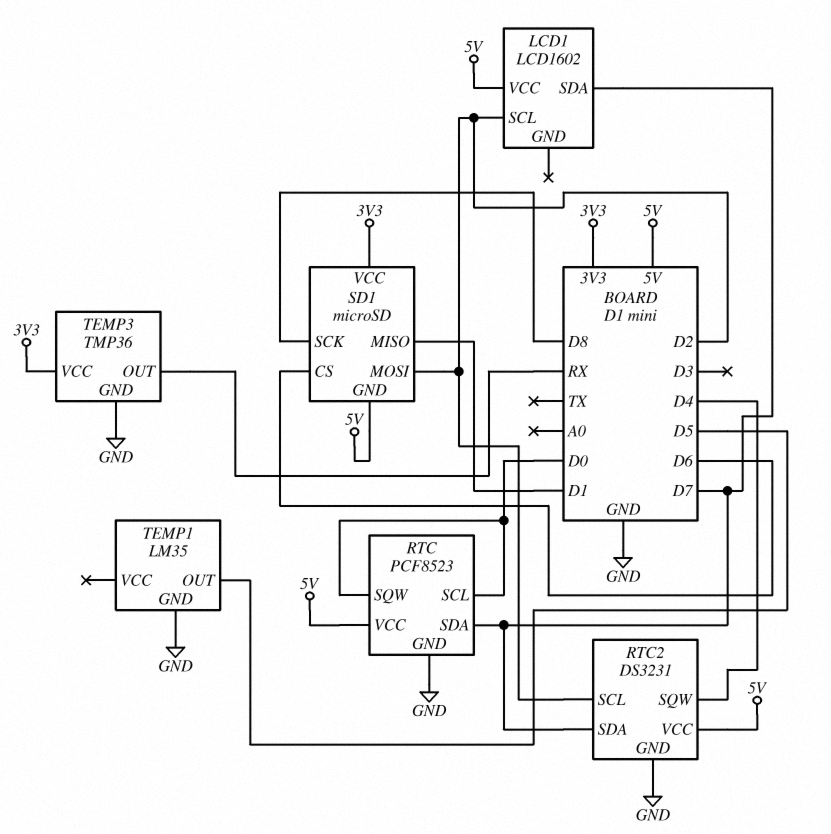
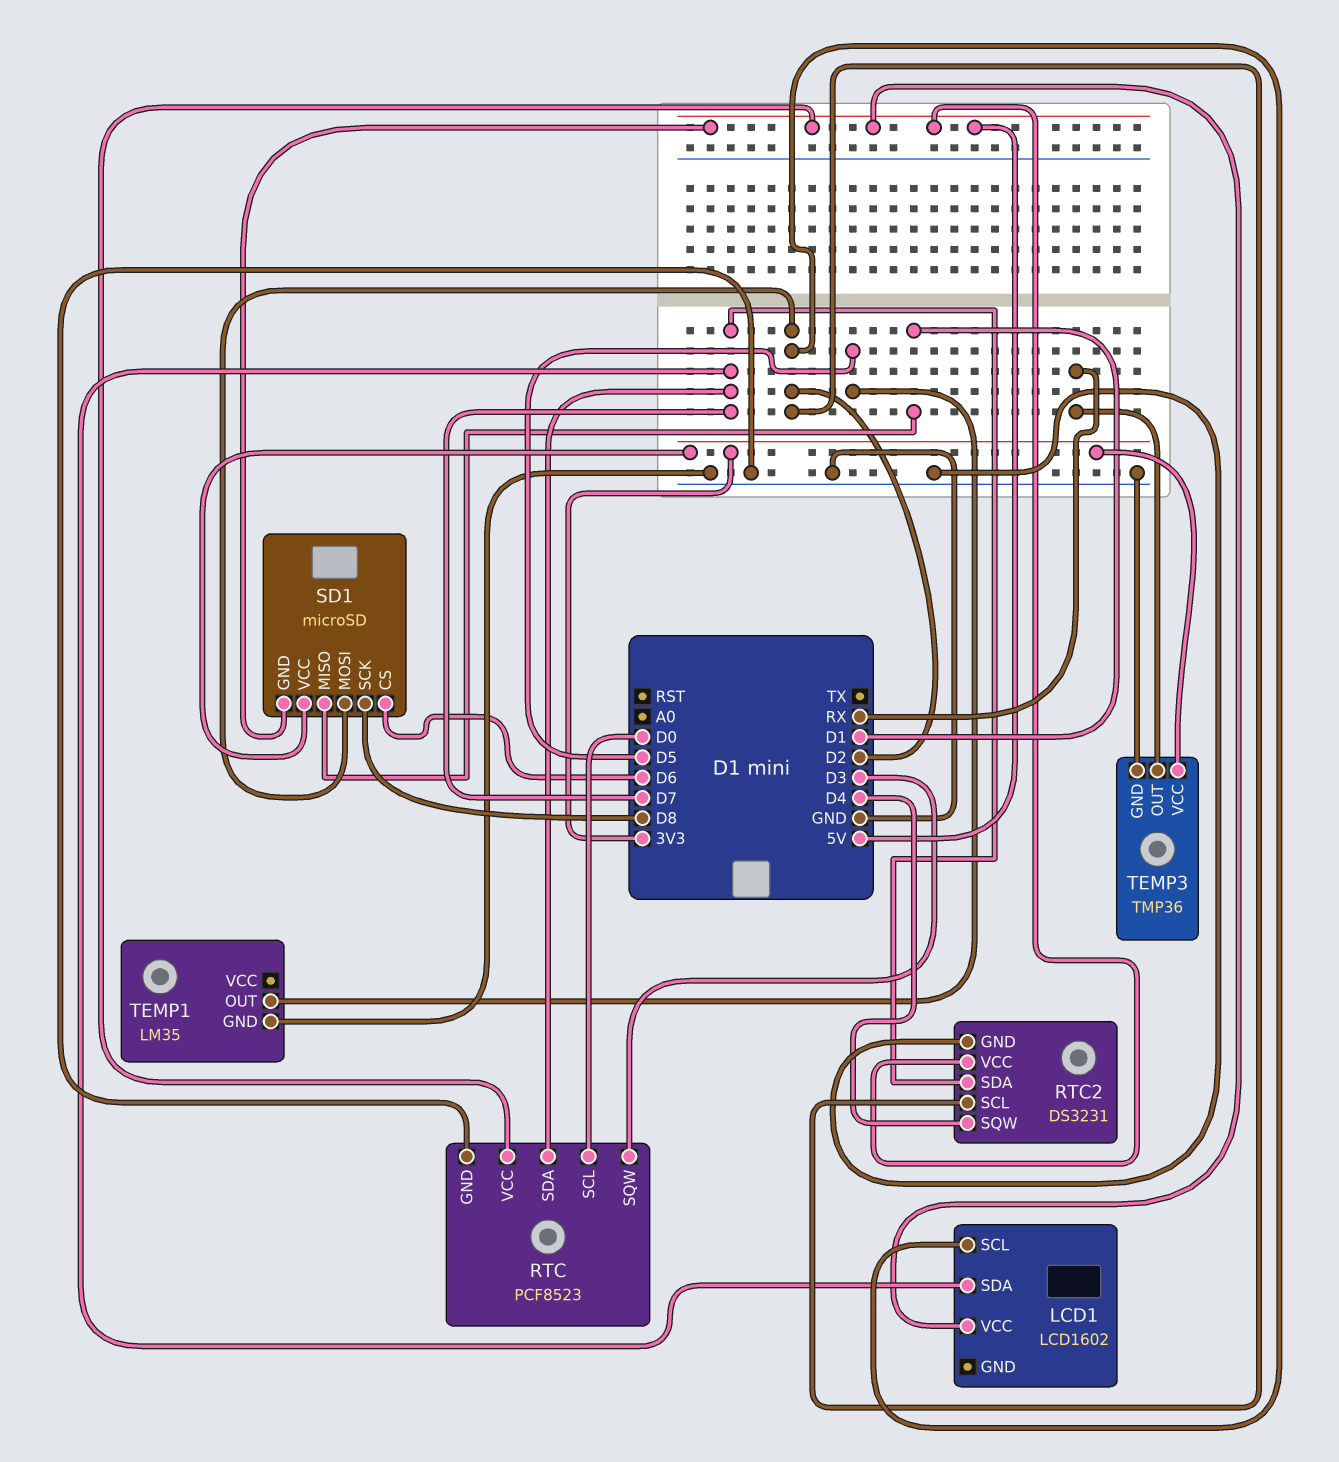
RTC pin SQW: D0 -> D3

